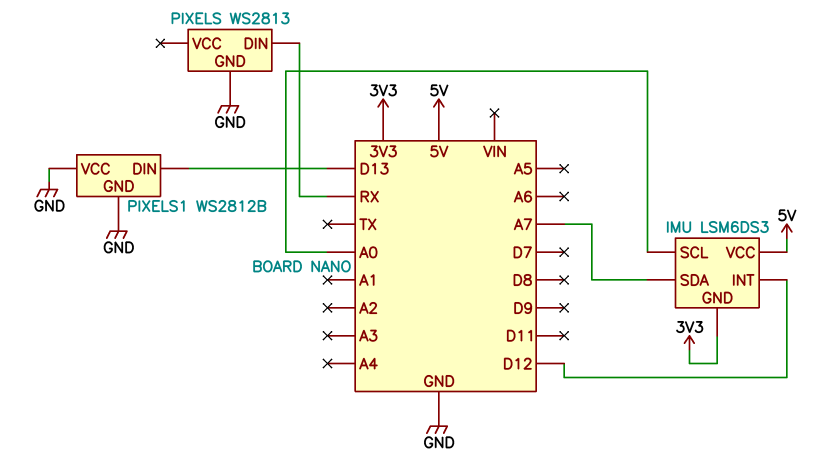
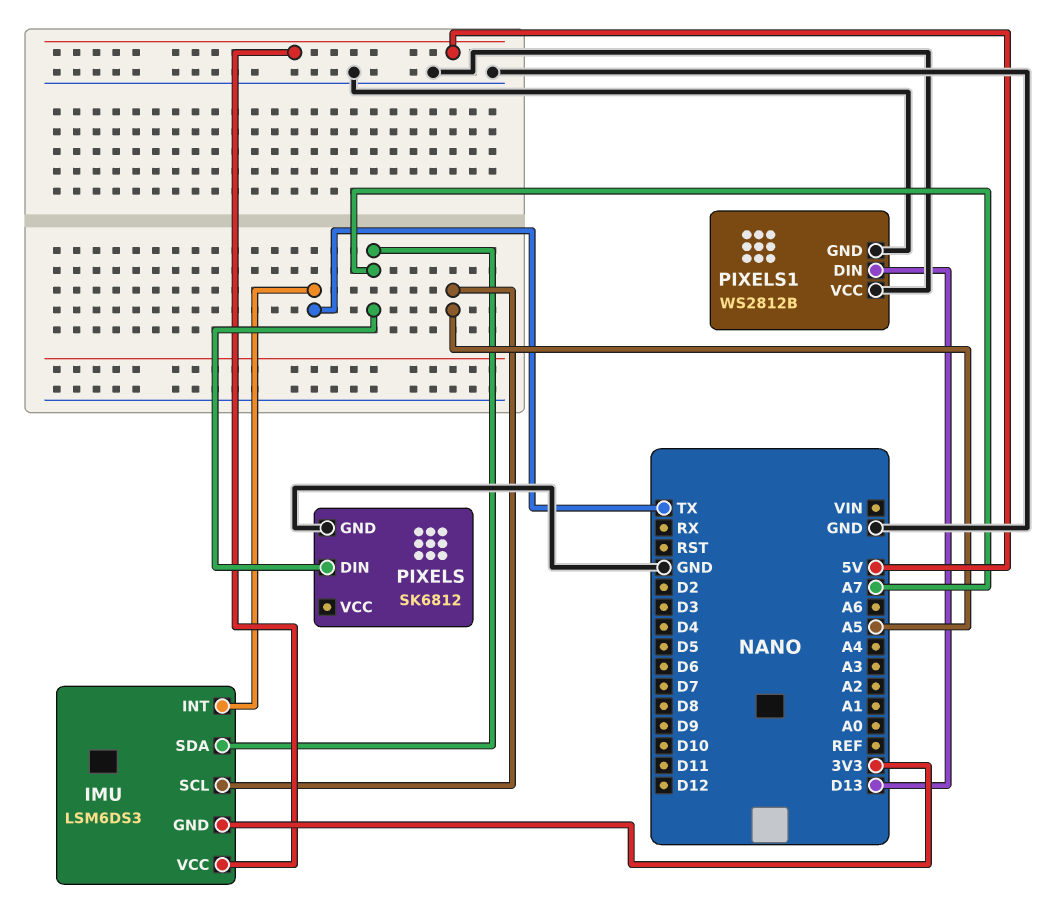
IMU pin INT: D12 -> TX
IMU pin SCL: A0 -> A5
PIXELS: WS2813 -> SK6812
PIXELS pin DIN: RX -> A7

